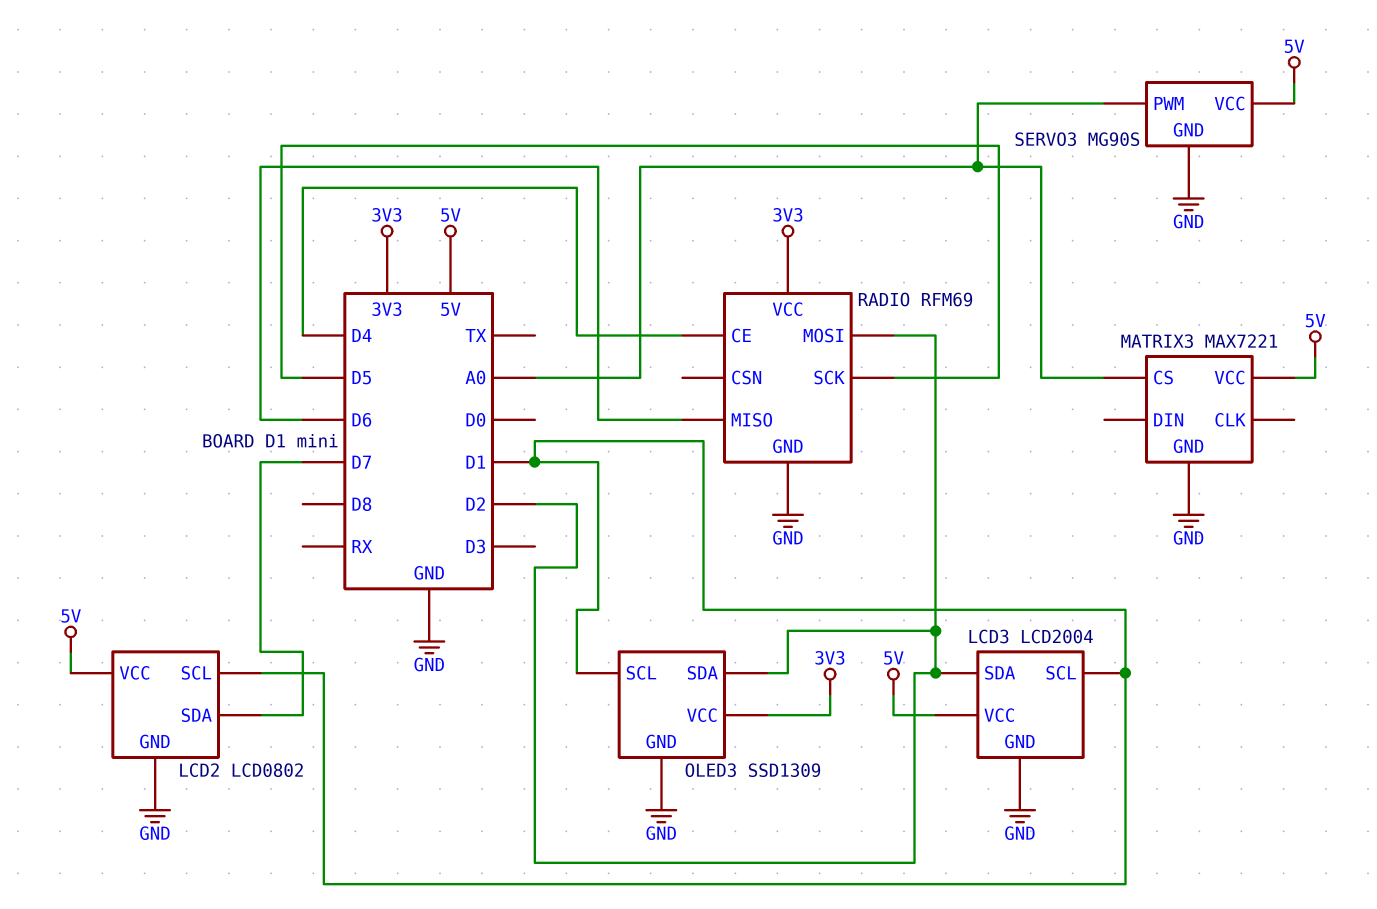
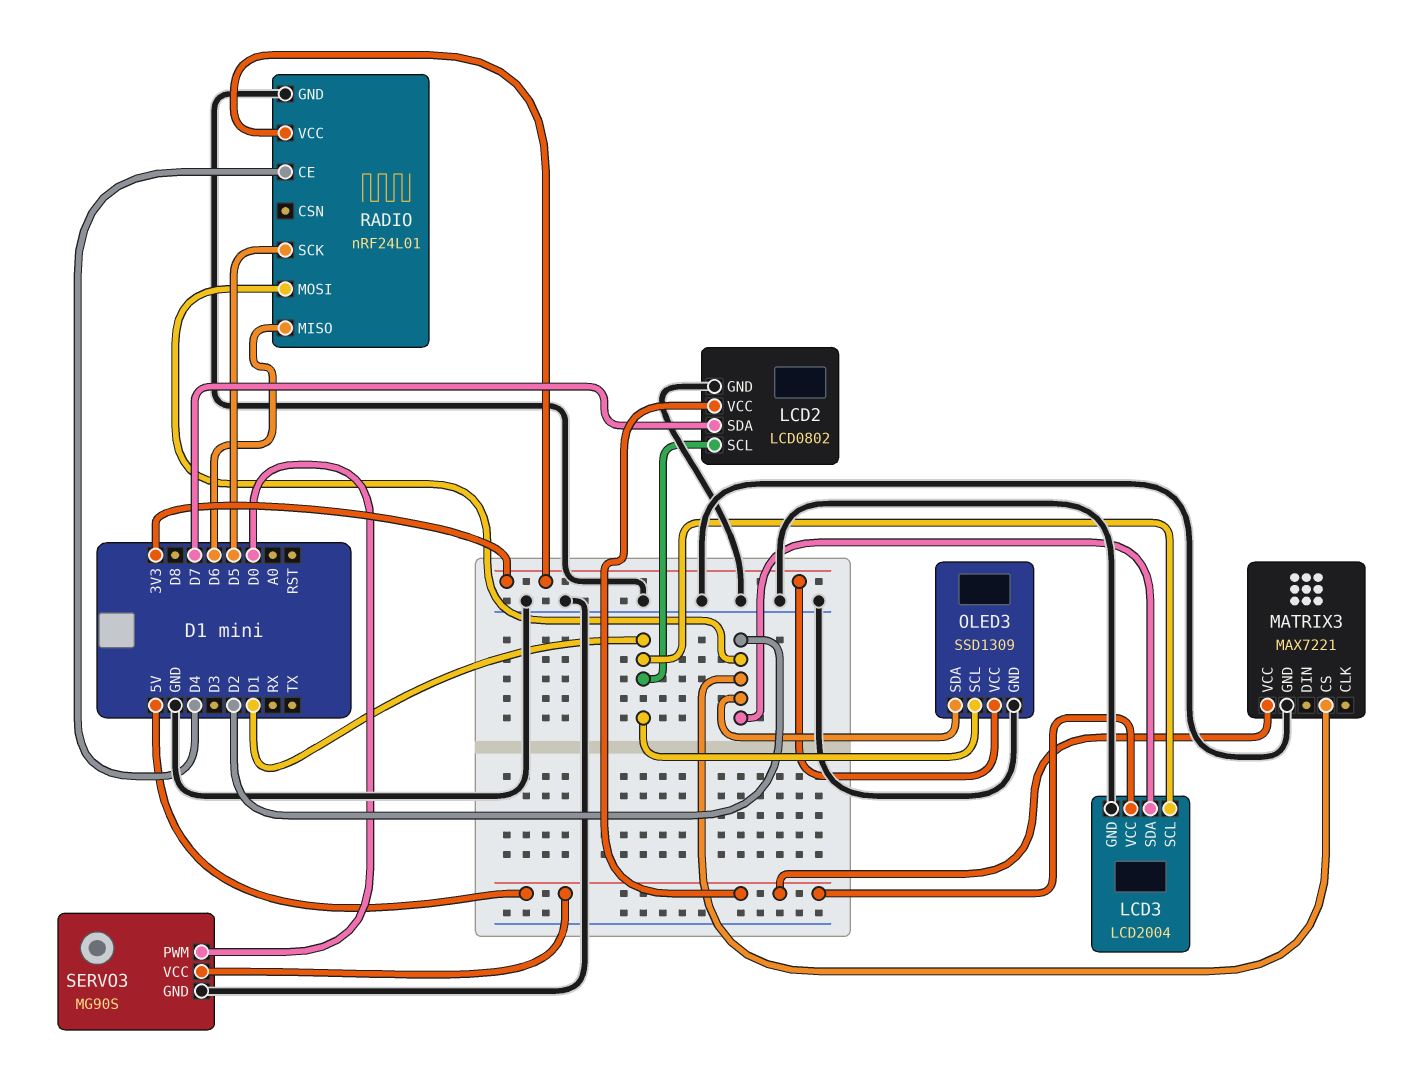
MATRIX3 pin CS: A0 -> D2
RADIO: RFM69 -> nRF24L01
SERVO3 pin PWM: A0 -> D0

